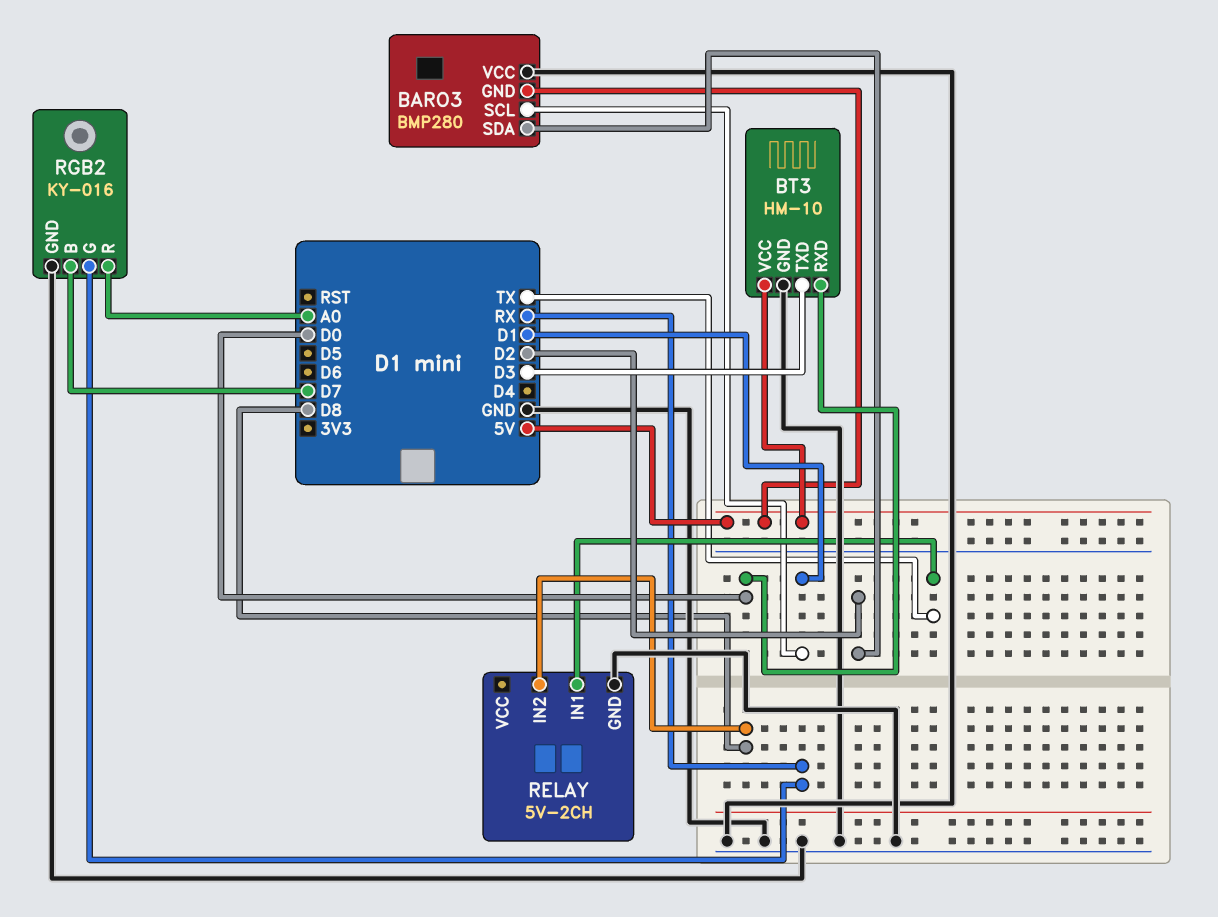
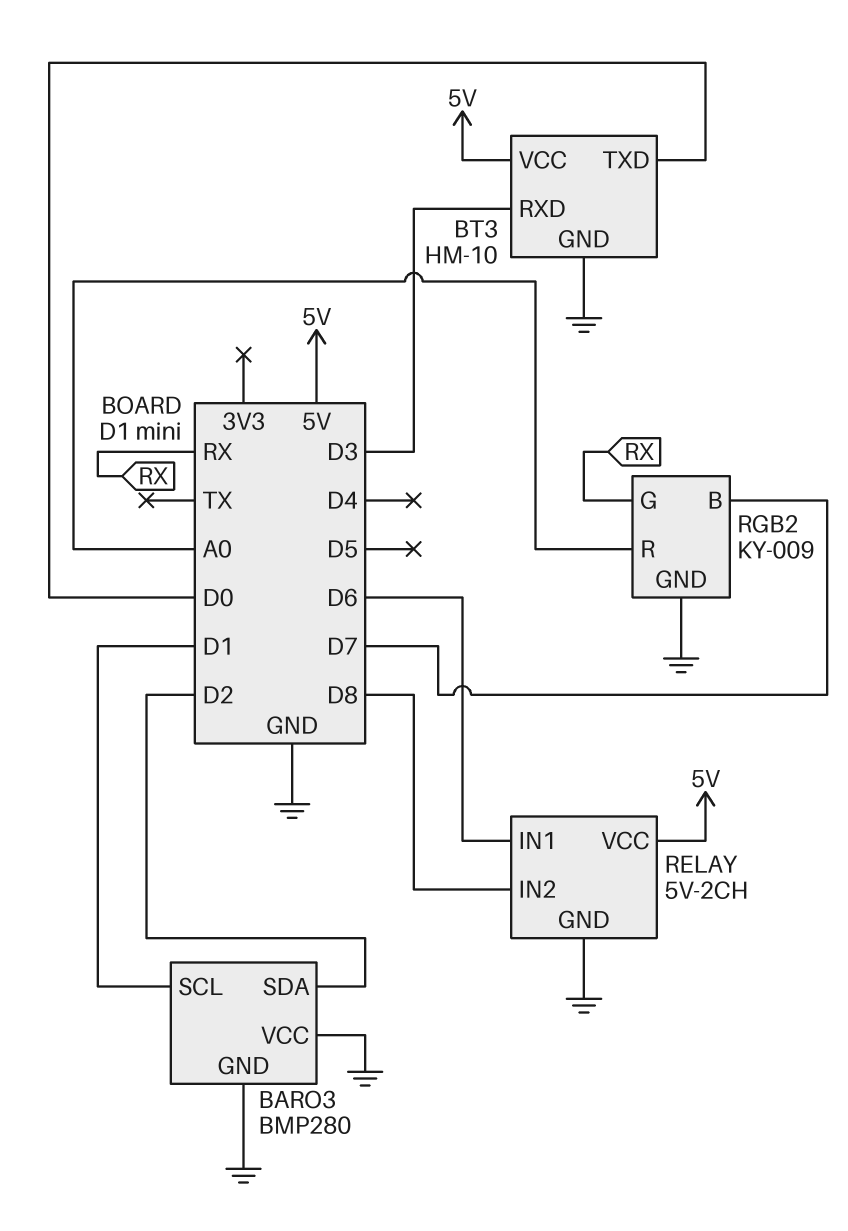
BARO3 pin GND: 5V -> GND
BT3 pin RXD: D0 -> D3
BT3 pin TXD: D3 -> D0
RELAY pin IN1: TX -> D6
RELAY pin VCC: none -> 5V
RGB2: KY-016 -> KY-009

